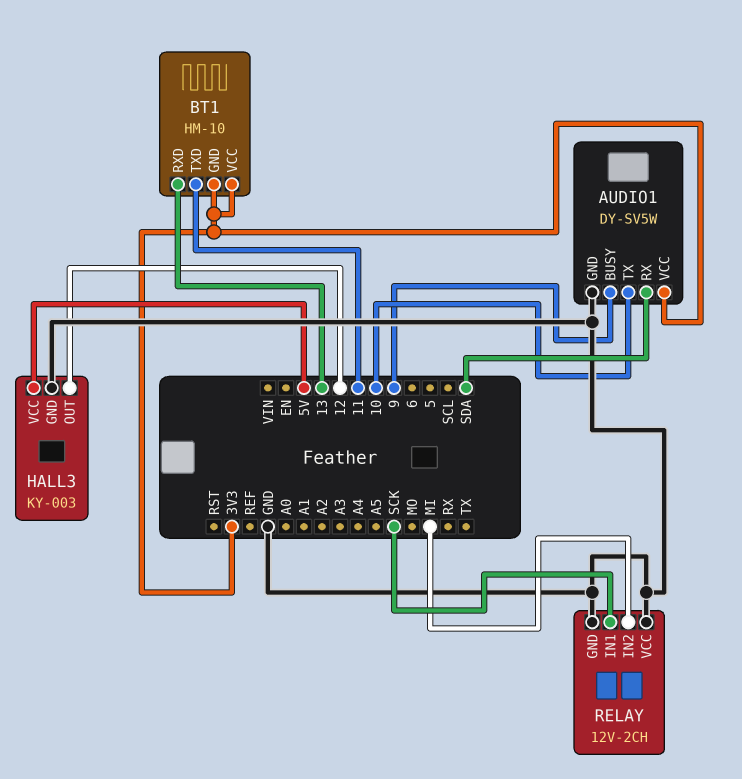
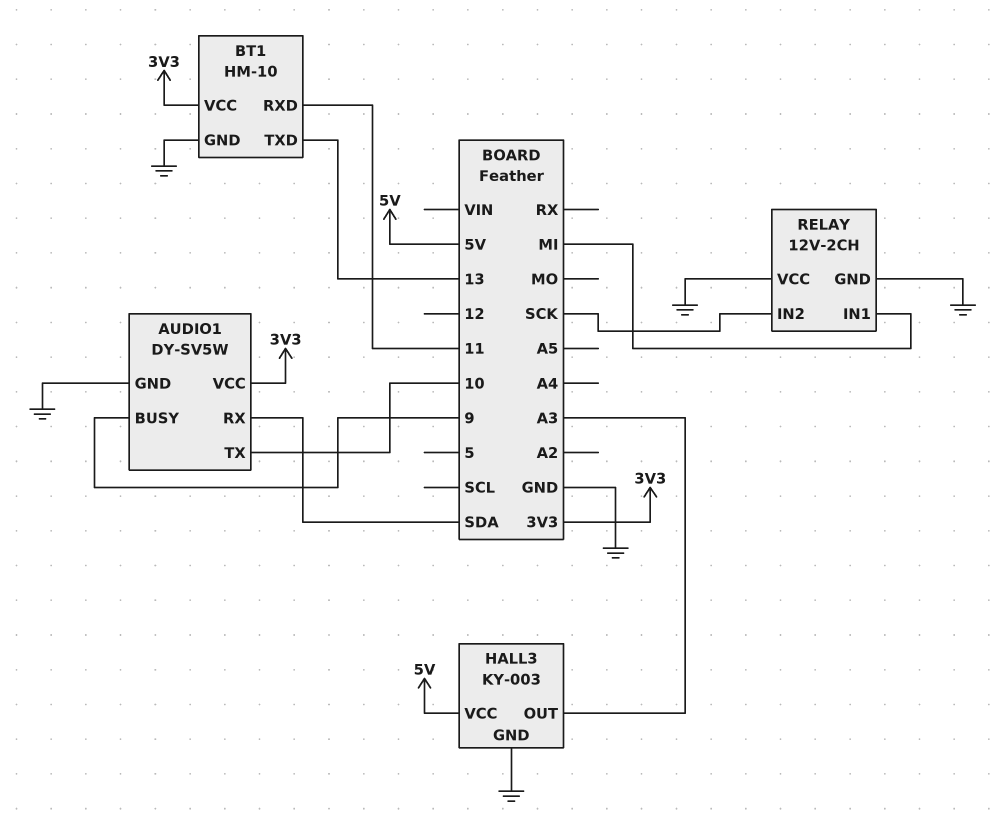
BT1 pin GND: 3V3 -> GND
BT1 pin RXD: 13 -> 11
BT1 pin TXD: 11 -> 13
HALL3 pin OUT: 12 -> A3
RELAY pin IN1: SCK -> MI
RELAY pin IN2: MI -> SCK

